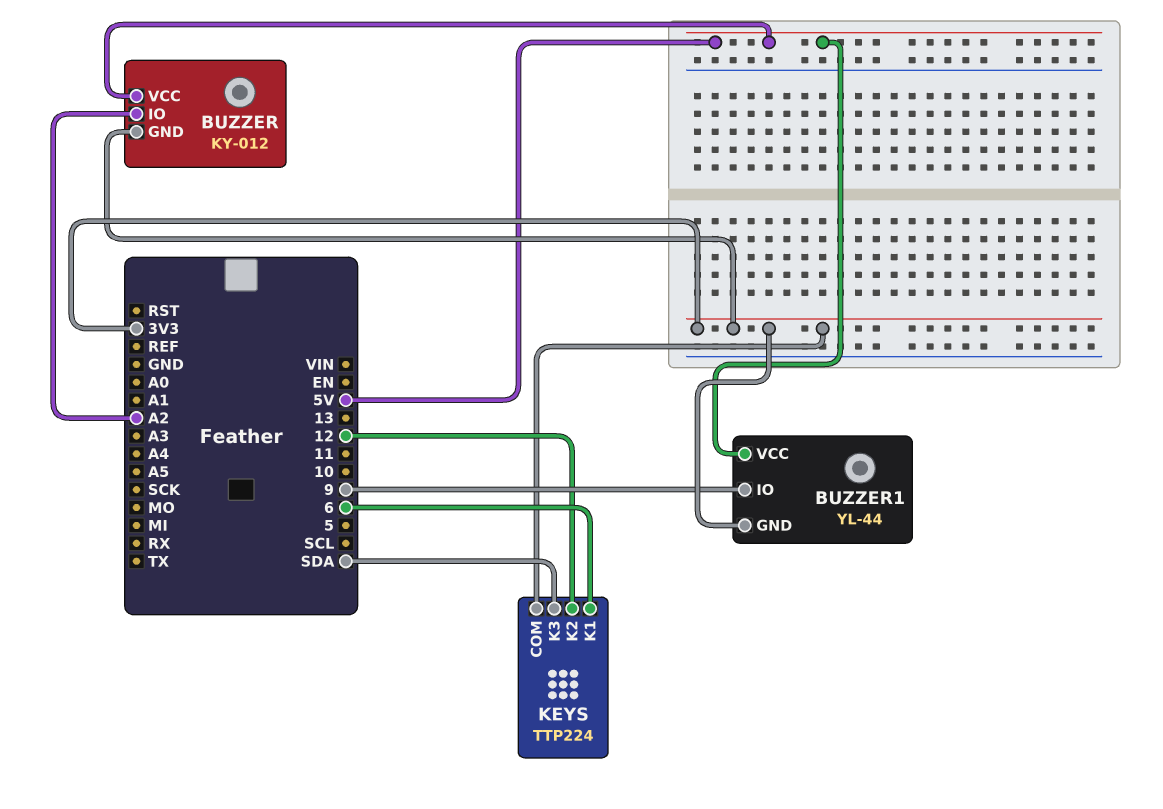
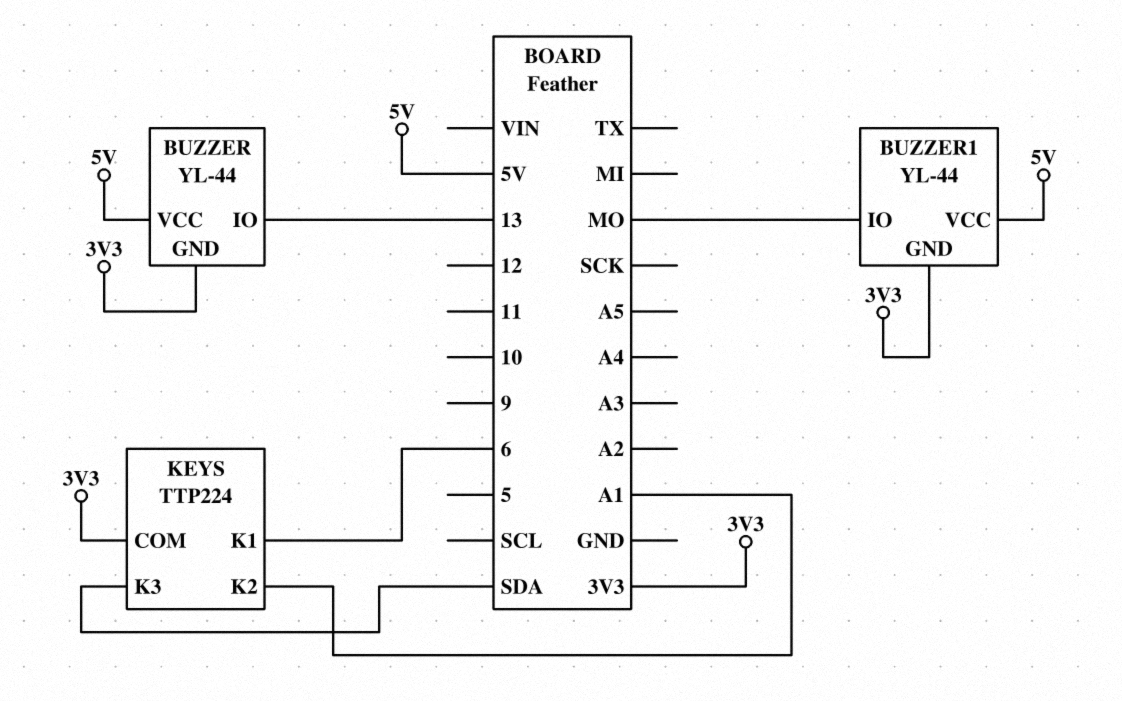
BUZZER: KY-012 -> YL-44
BUZZER pin IO: A2 -> 13
BUZZER1 pin IO: 9 -> MO
KEYS pin K2: 12 -> A1

